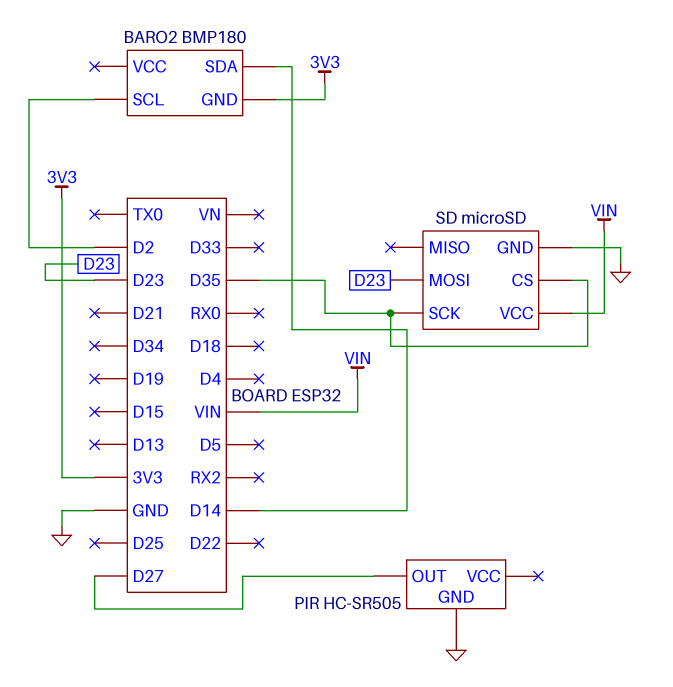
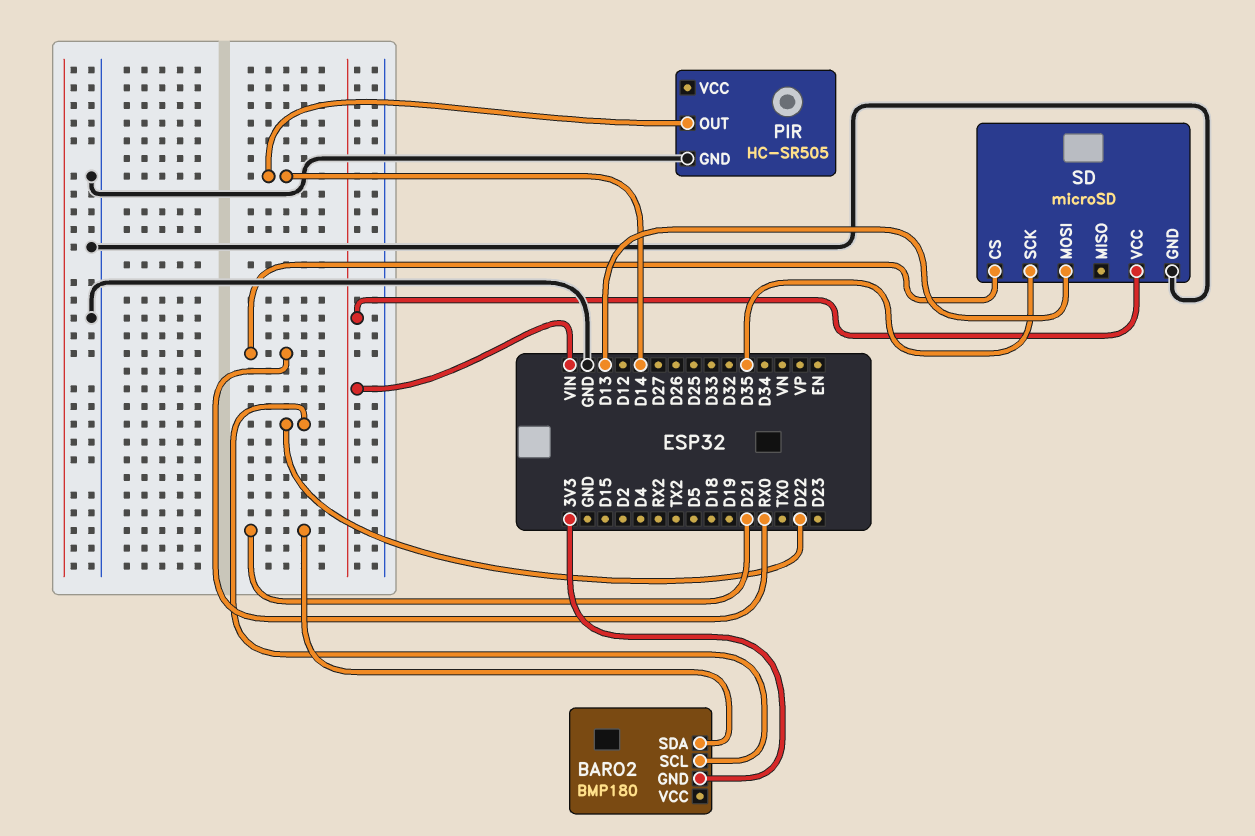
BARO2 pin SCL: D2 -> D22
BARO2 pin SDA: D14 -> D21
PIR pin OUT: D27 -> D14
SD pin CS: D35 -> RX0
SD pin MOSI: D23 -> D13

